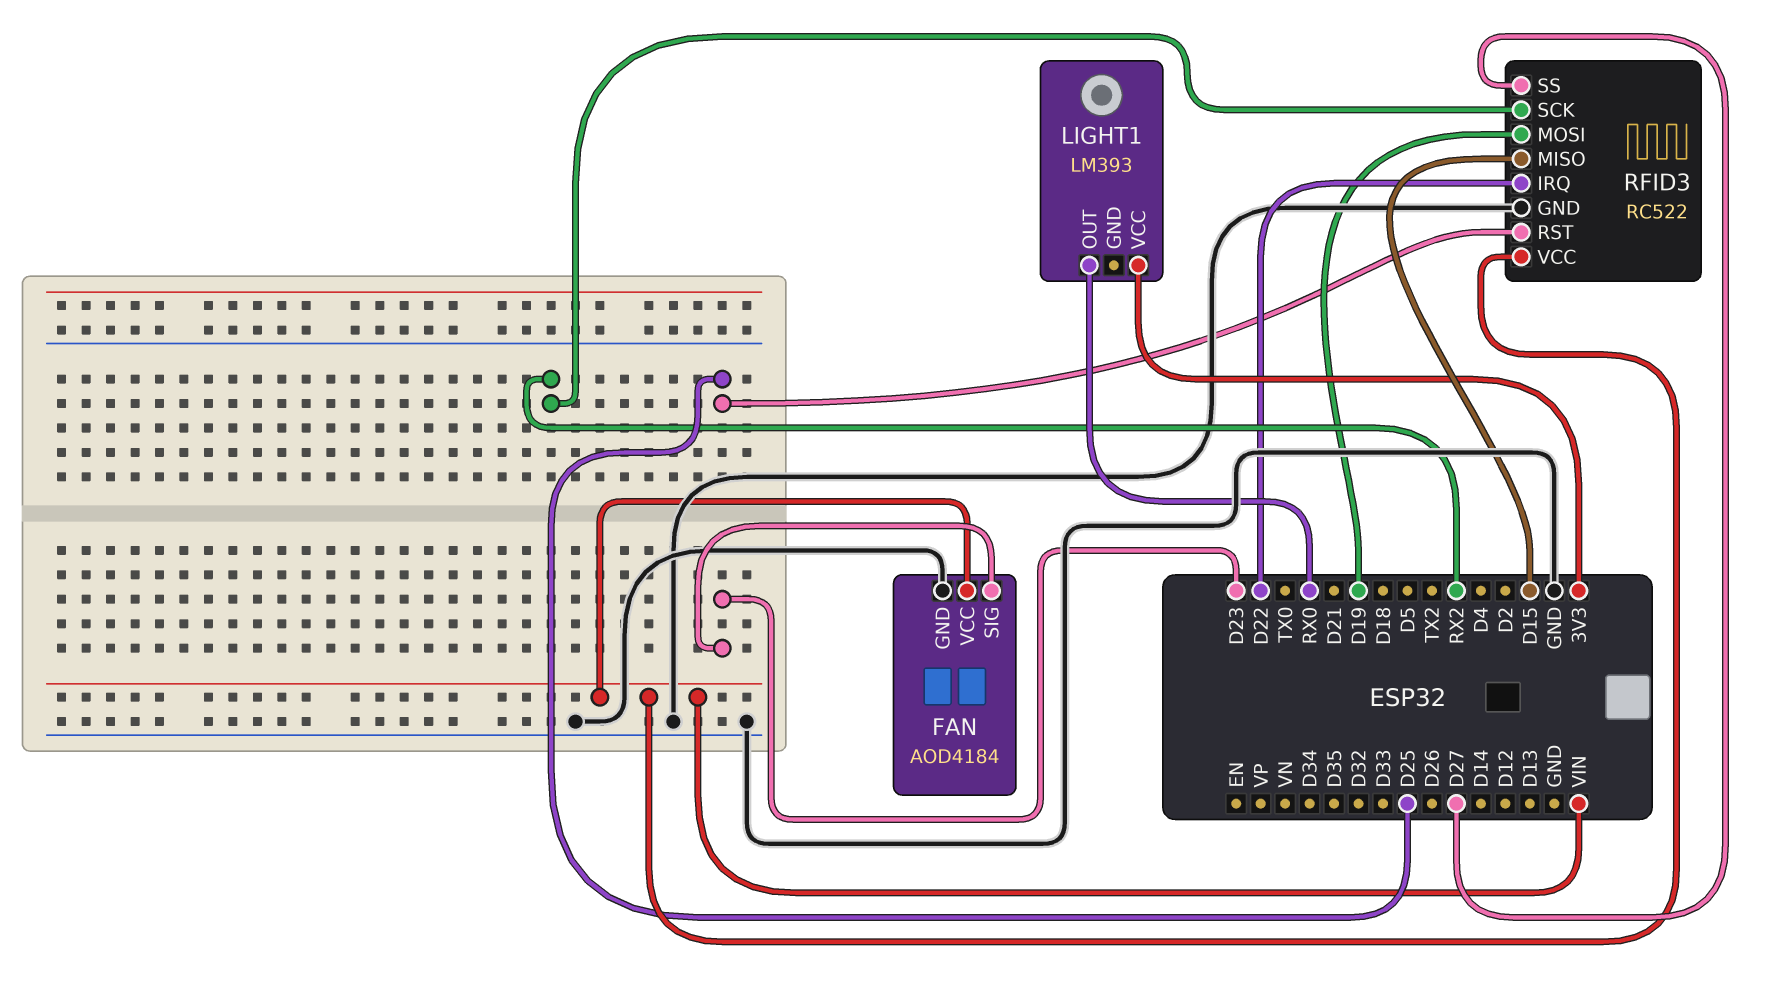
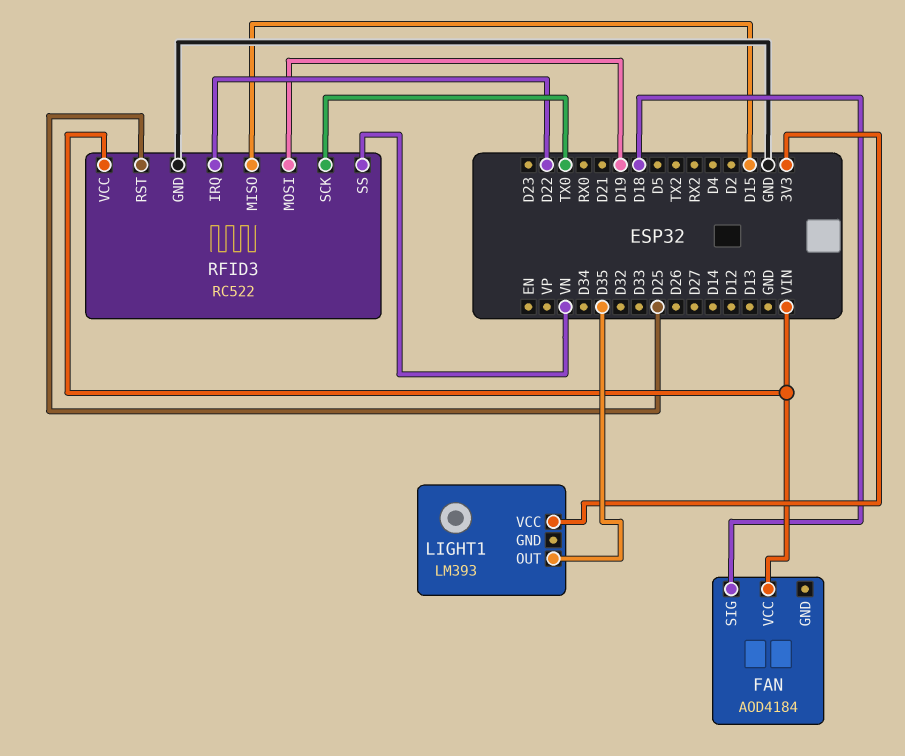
FAN pin GND: GND -> none
FAN pin SIG: D23 -> D18
LIGHT1 pin OUT: RX0 -> D35
RFID3 pin SCK: RX2 -> TX0
RFID3 pin SS: D27 -> VN

